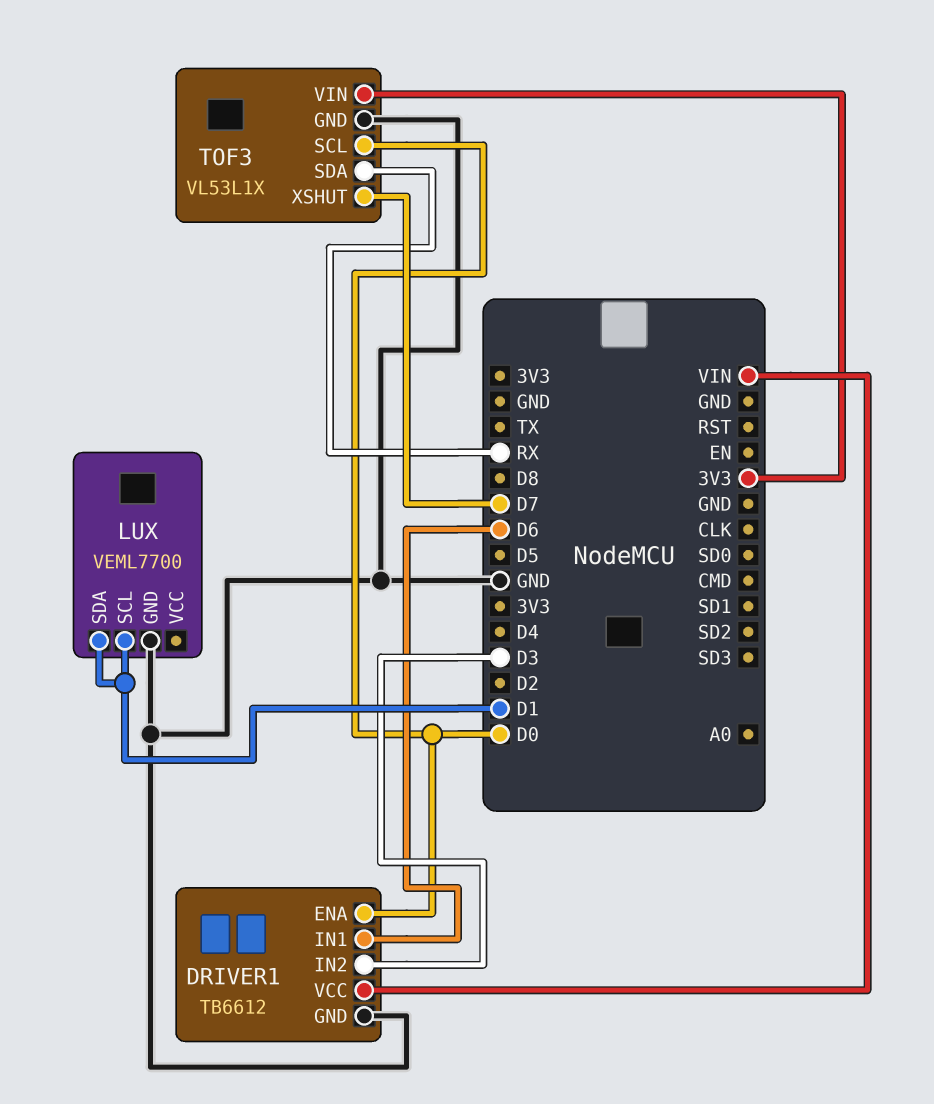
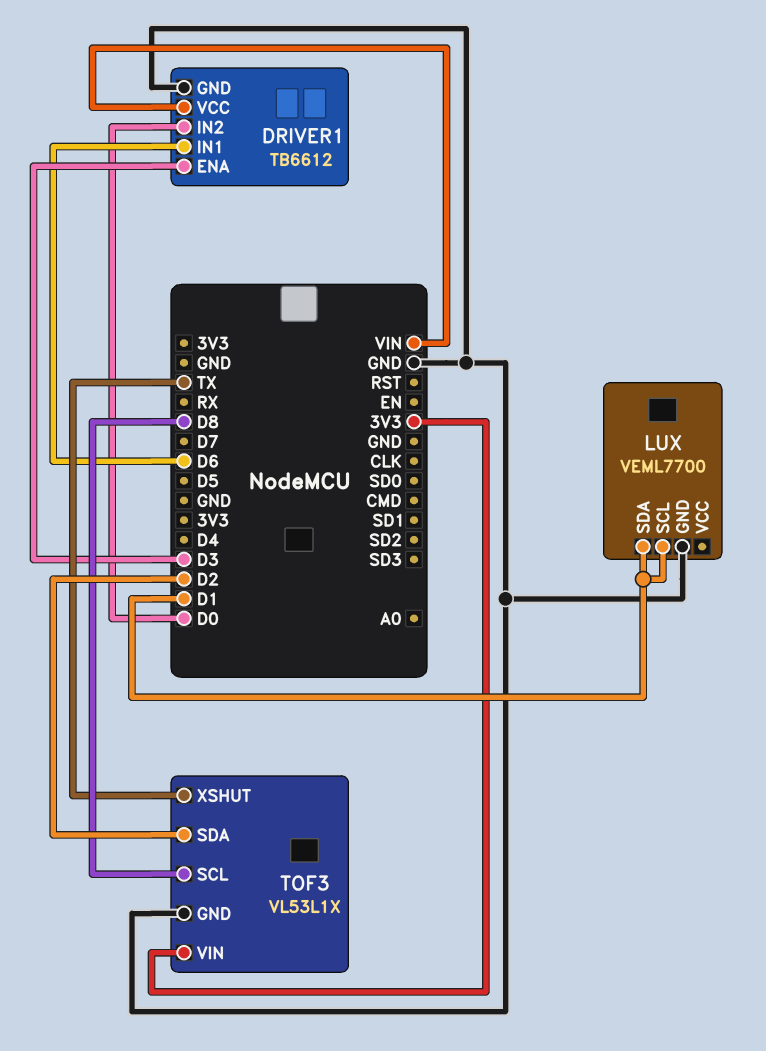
DRIVER1 pin ENA: D0 -> D3
DRIVER1 pin IN2: D3 -> D0
TOF3 pin SCL: D0 -> D8
TOF3 pin SDA: RX -> D2
TOF3 pin XSHUT: D7 -> TX

